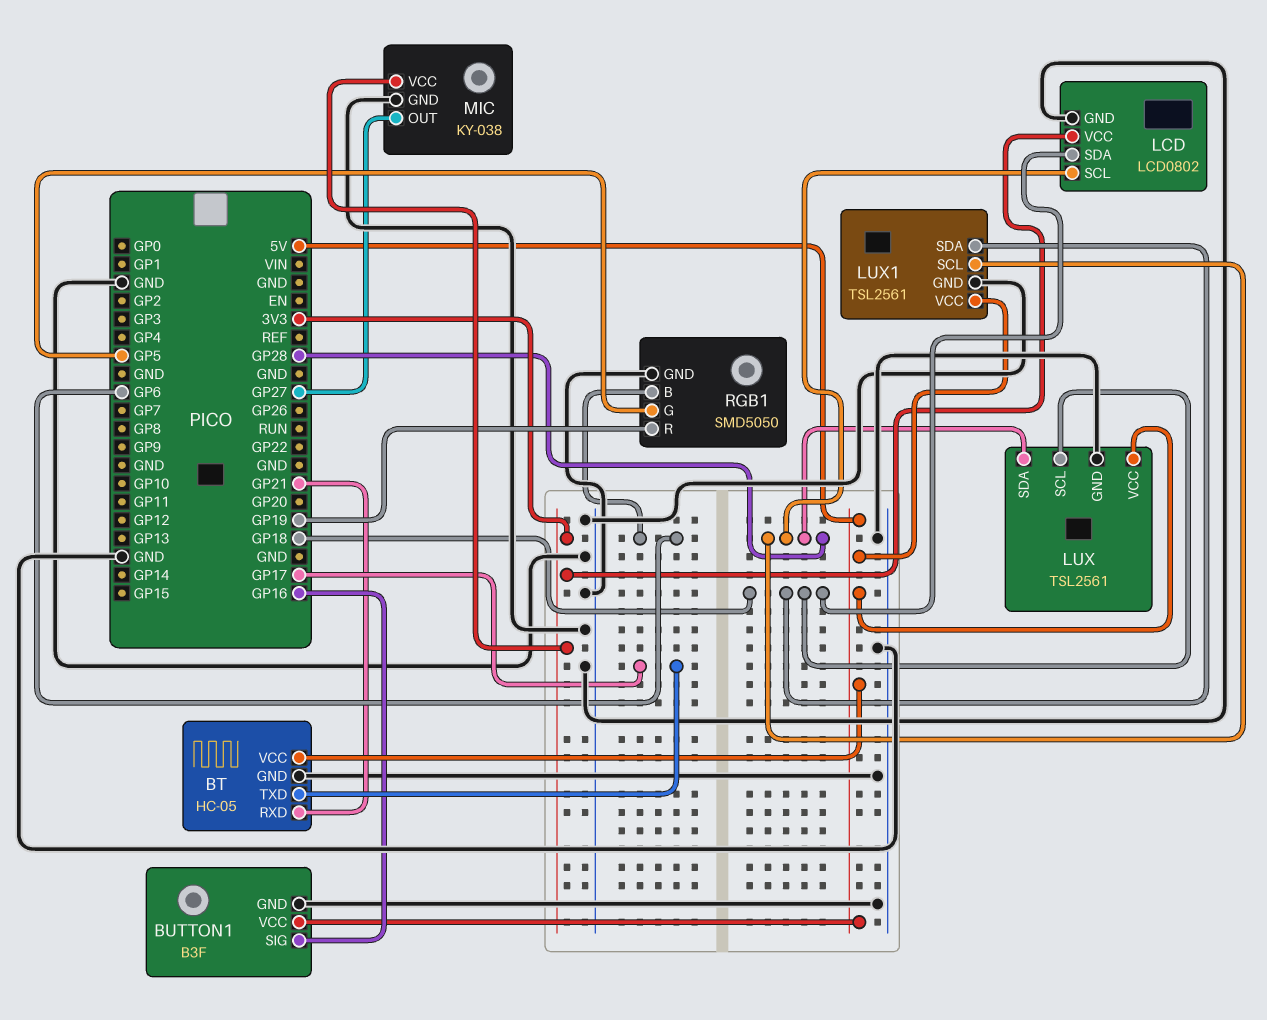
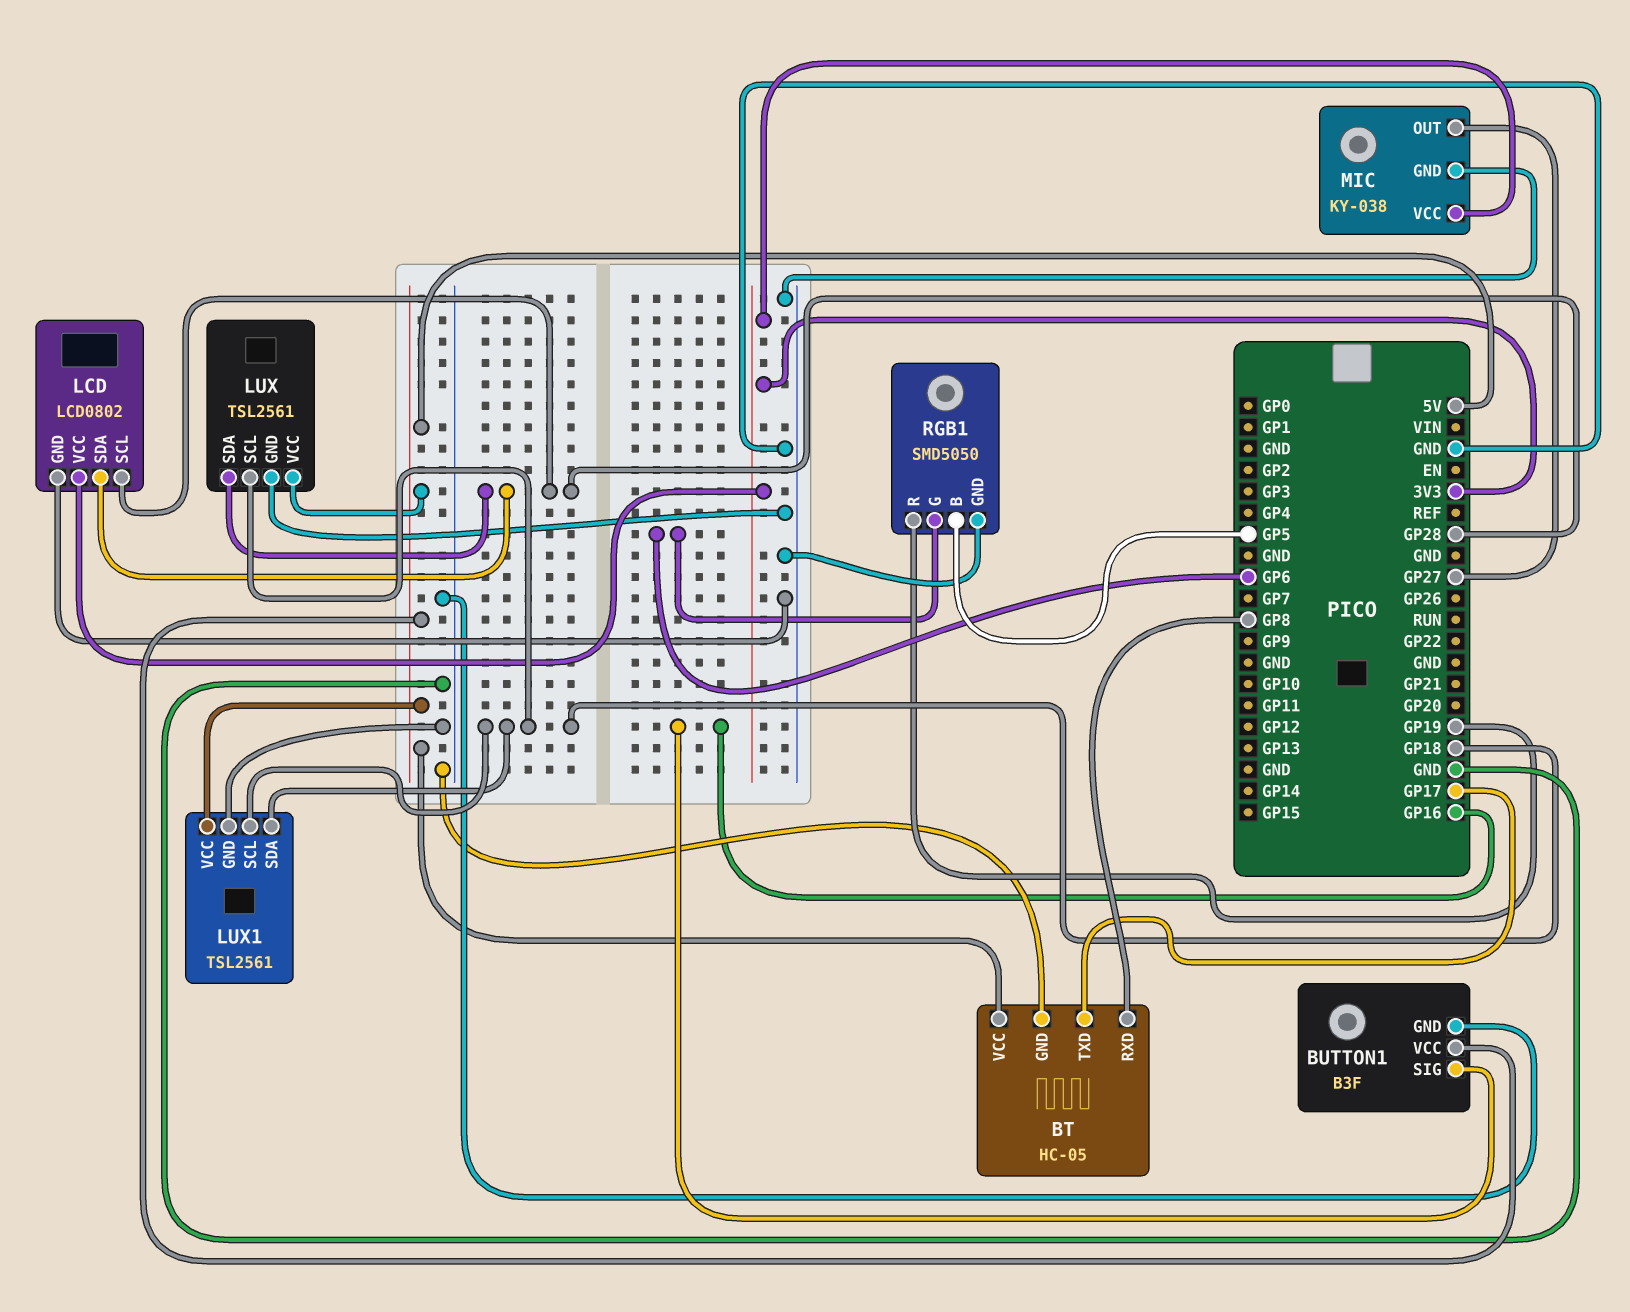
BT pin RXD: GP21 -> GP8
LCD pin SDA: GP18 -> GP28
LUX1 pin SCL: GP28 -> GP18
RGB1 pin B: GP6 -> GP5
RGB1 pin G: GP5 -> GP6

